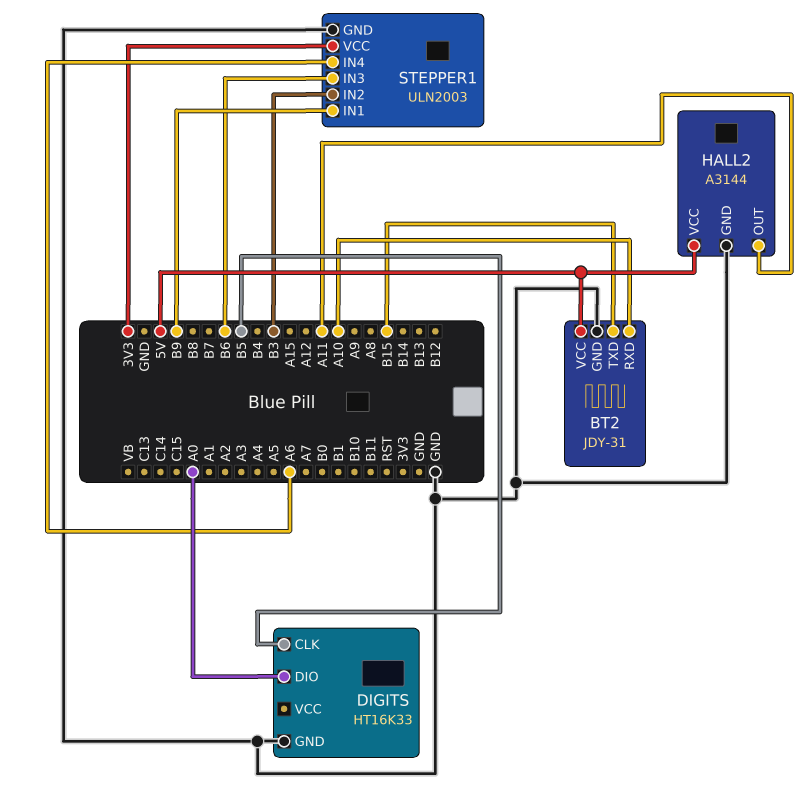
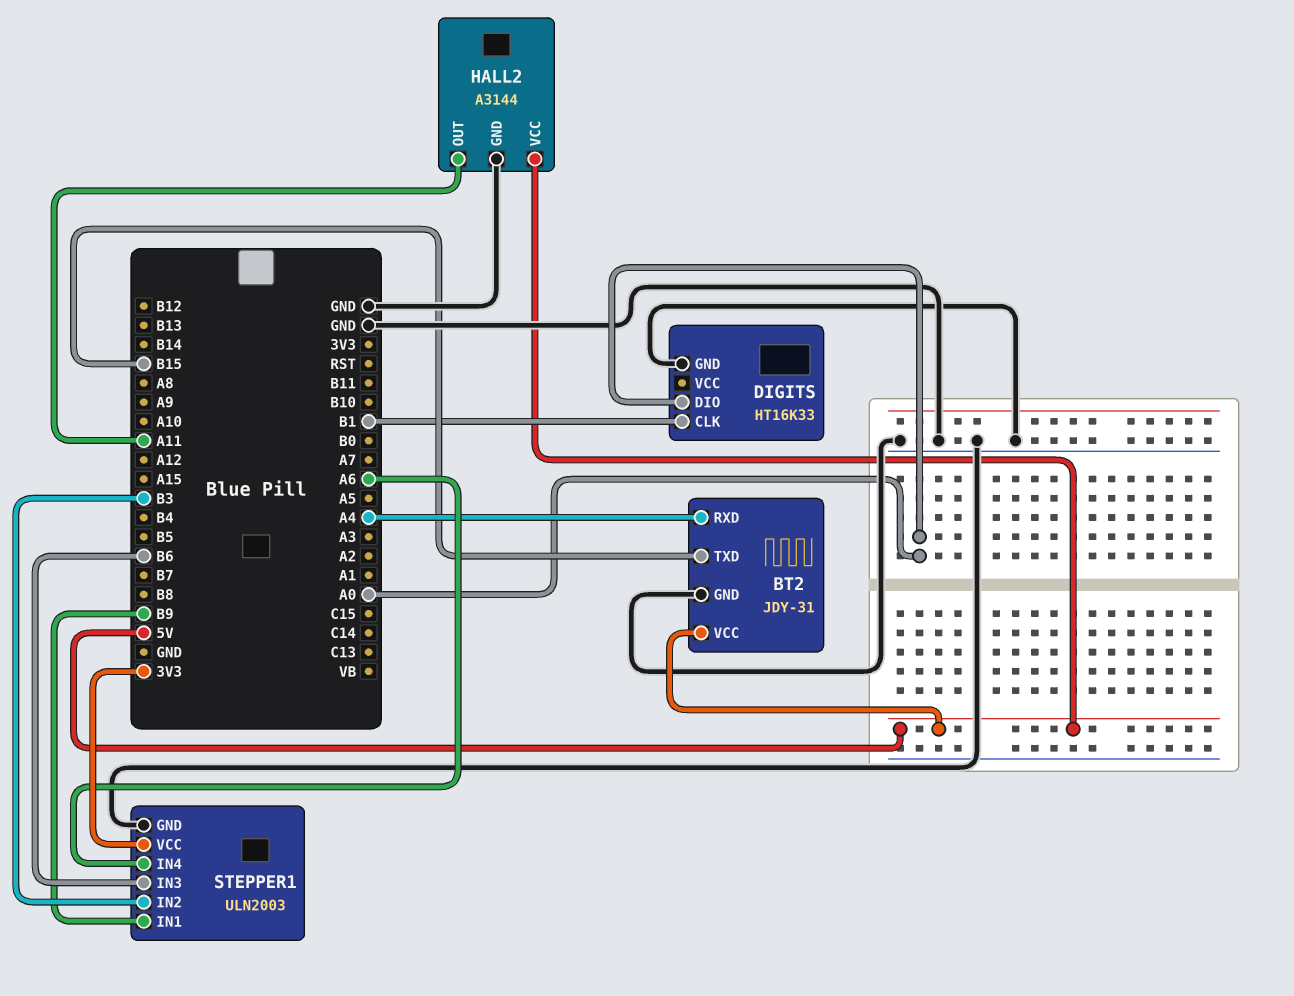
BT2 pin RXD: A10 -> A4
DIGITS pin CLK: B5 -> B1

